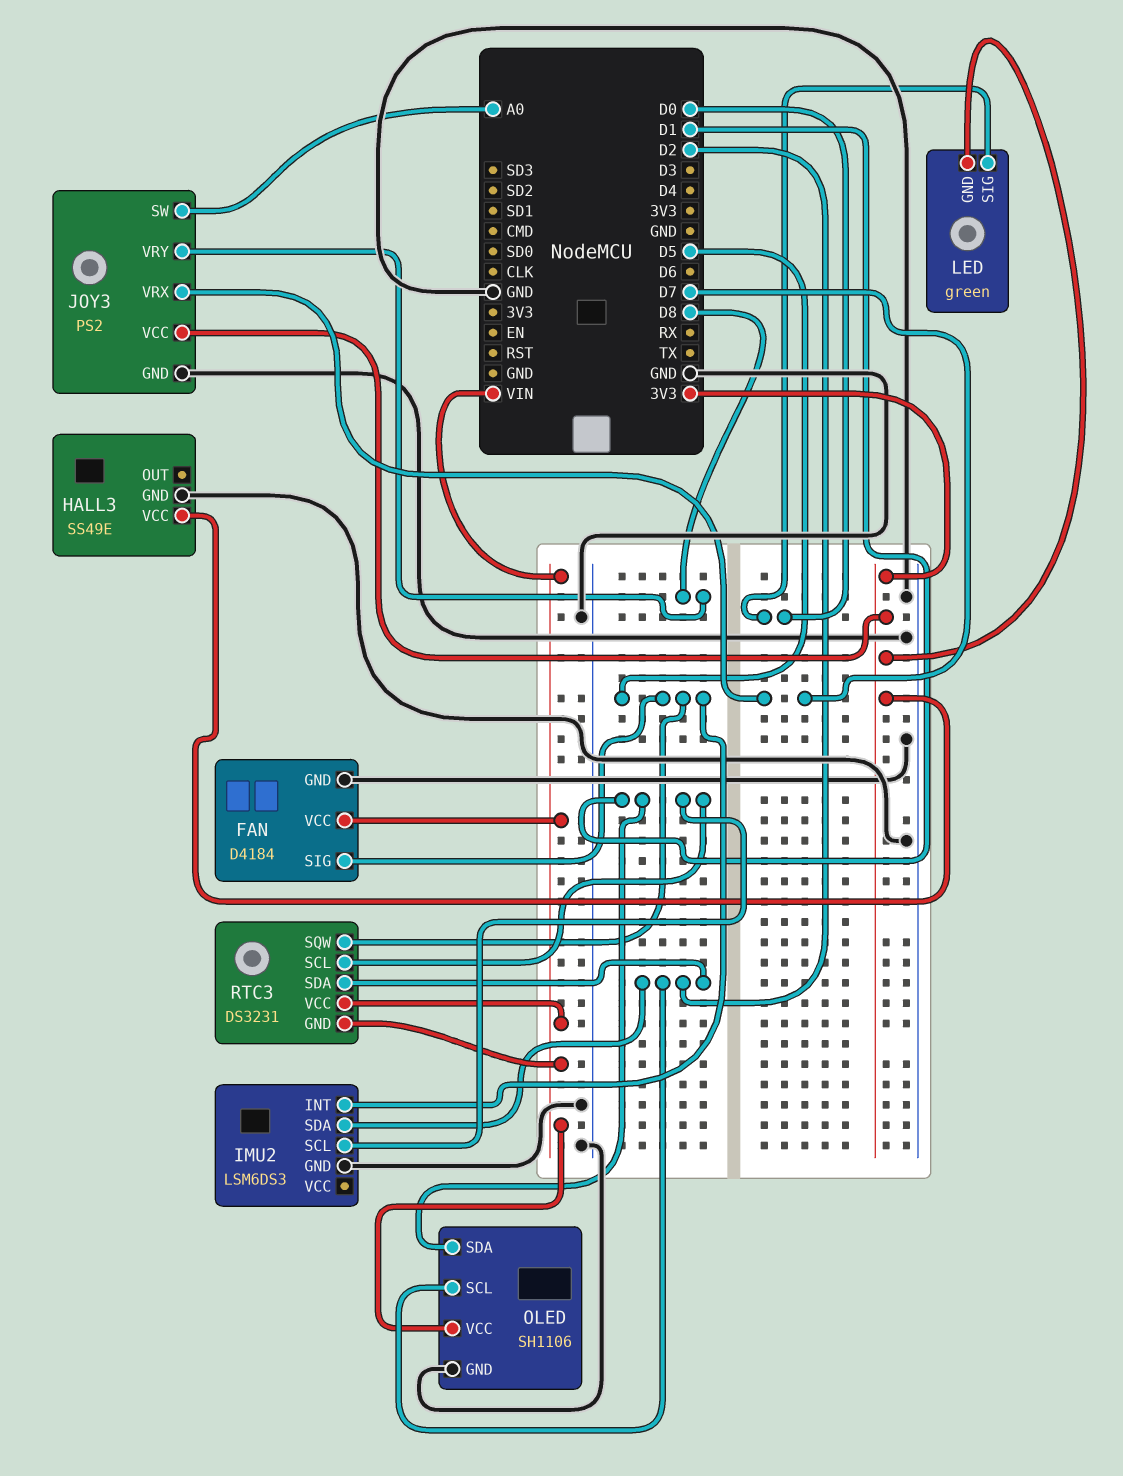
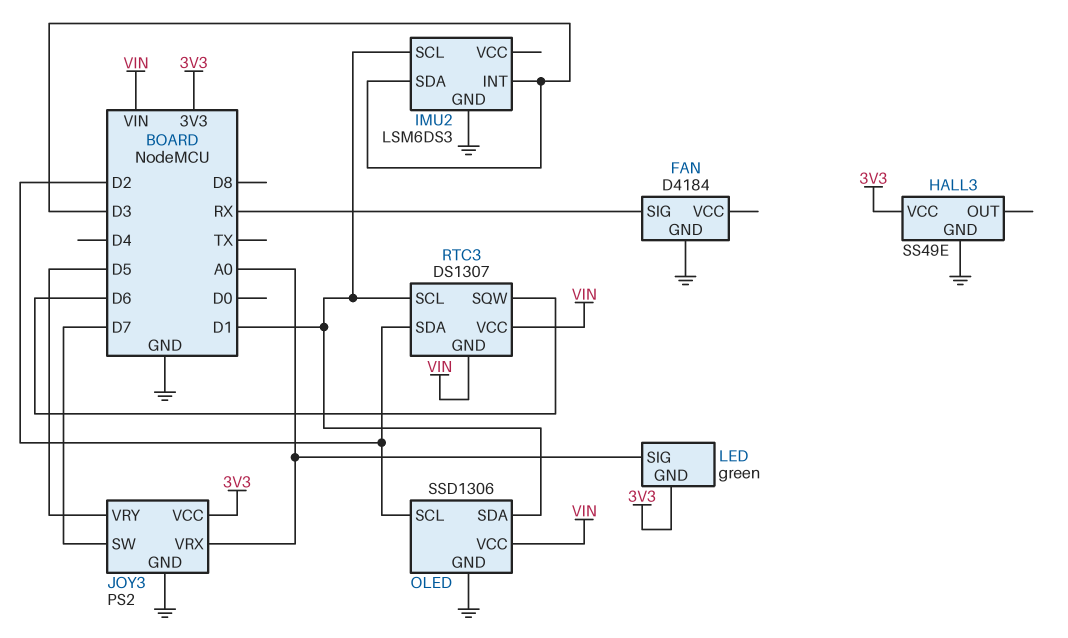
FAN pin SIG: D5 -> RX
FAN pin VCC: VIN -> none
IMU2 pin INT: D5 -> D3
IMU2 pin SDA: D2 -> D3
JOY3 pin SW: A0 -> D7
JOY3 pin VRX: D7 -> A0
JOY3 pin VRY: D8 -> D5
LED pin SIG: D0 -> A0
OLED: SH1106 -> SSD1306
RTC3: DS3231 -> DS1307
RTC3 pin SQW: D5 -> D6

